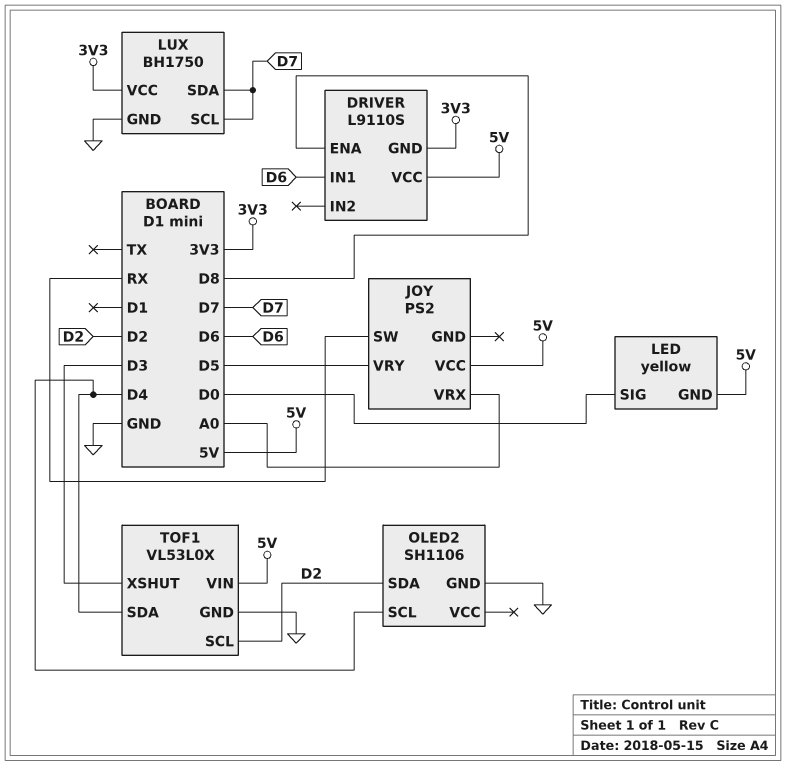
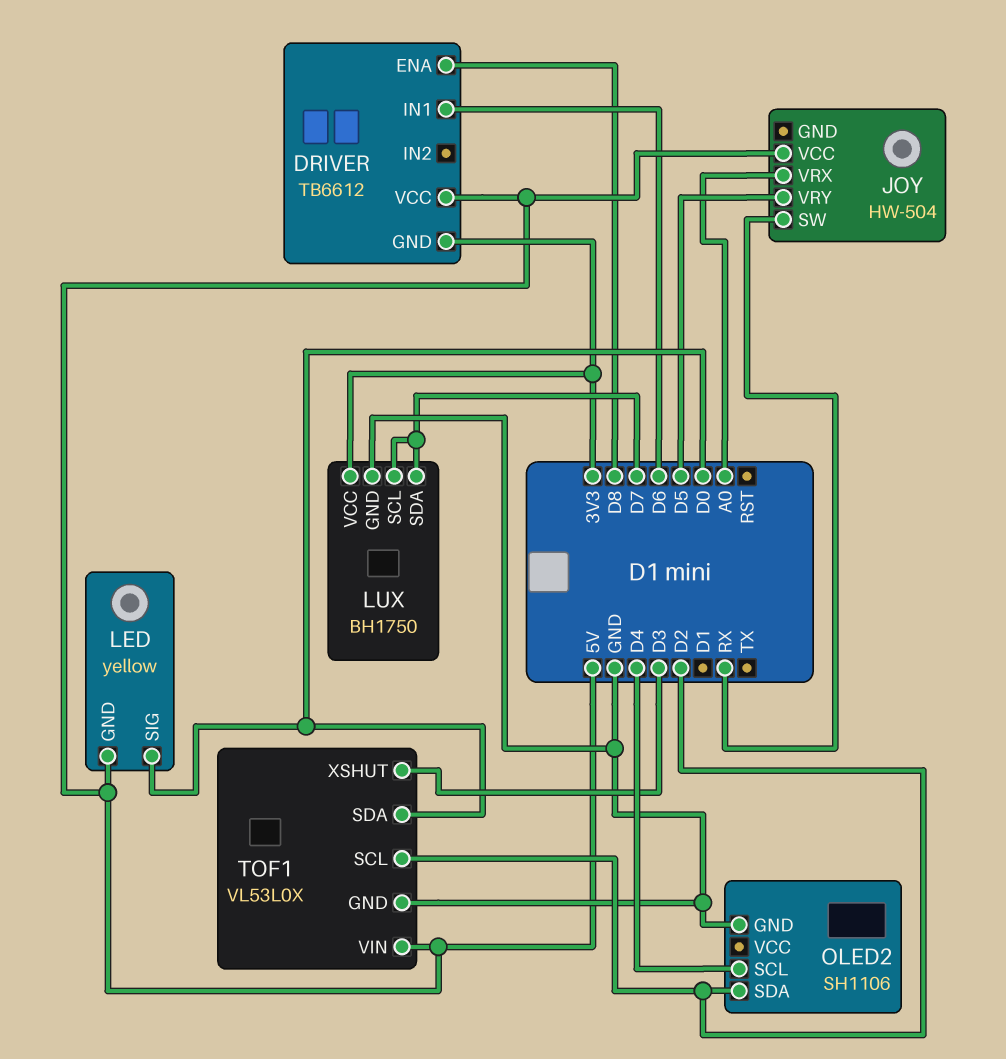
DRIVER: L9110S -> TB6612
JOY: PS2 -> HW-504
TOF1 pin SDA: D4 -> D0

